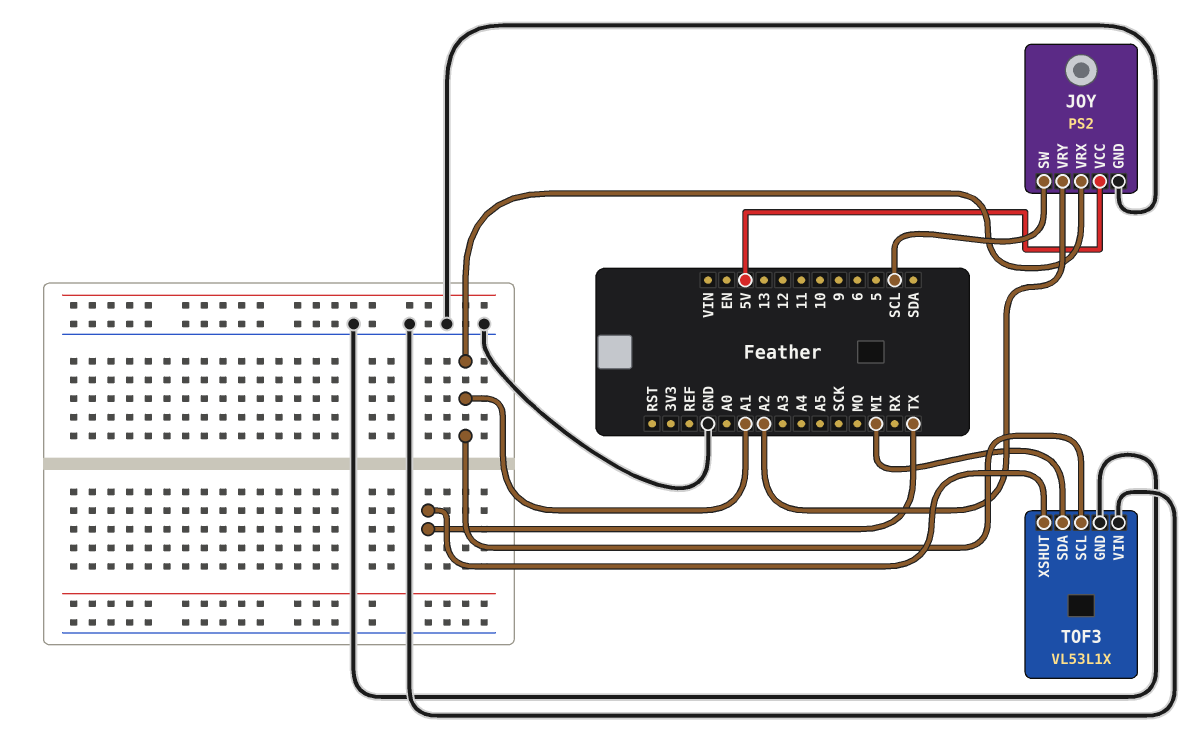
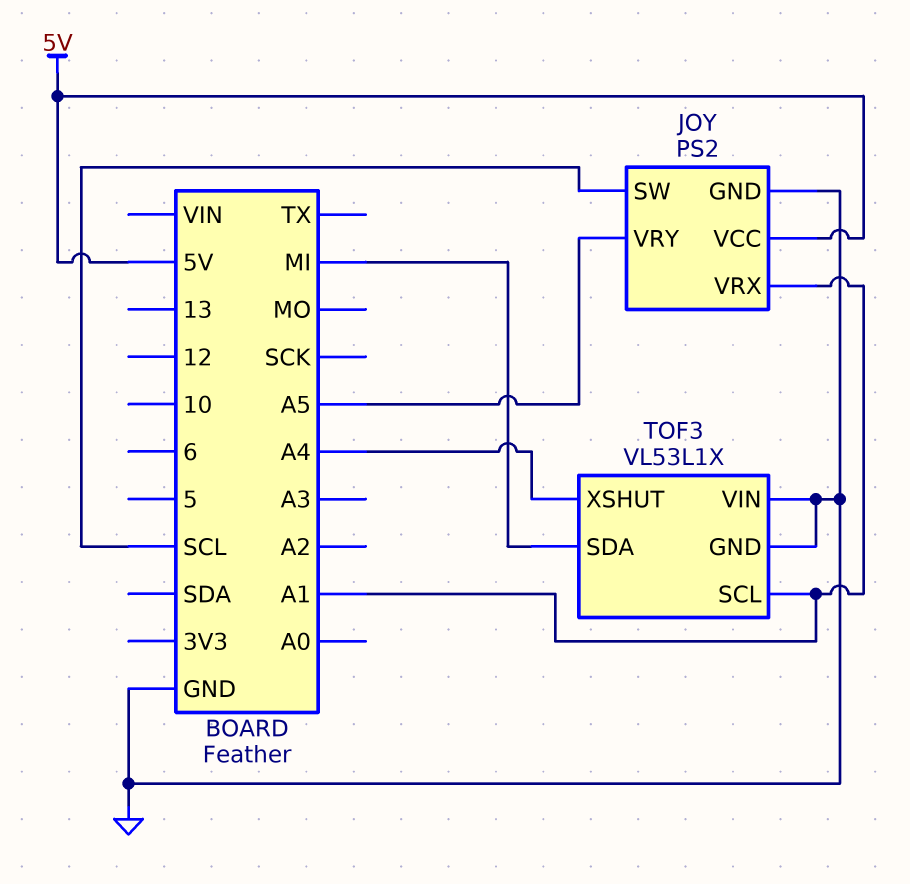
JOY pin VRY: A2 -> A5
TOF3 pin XSHUT: TX -> A4

